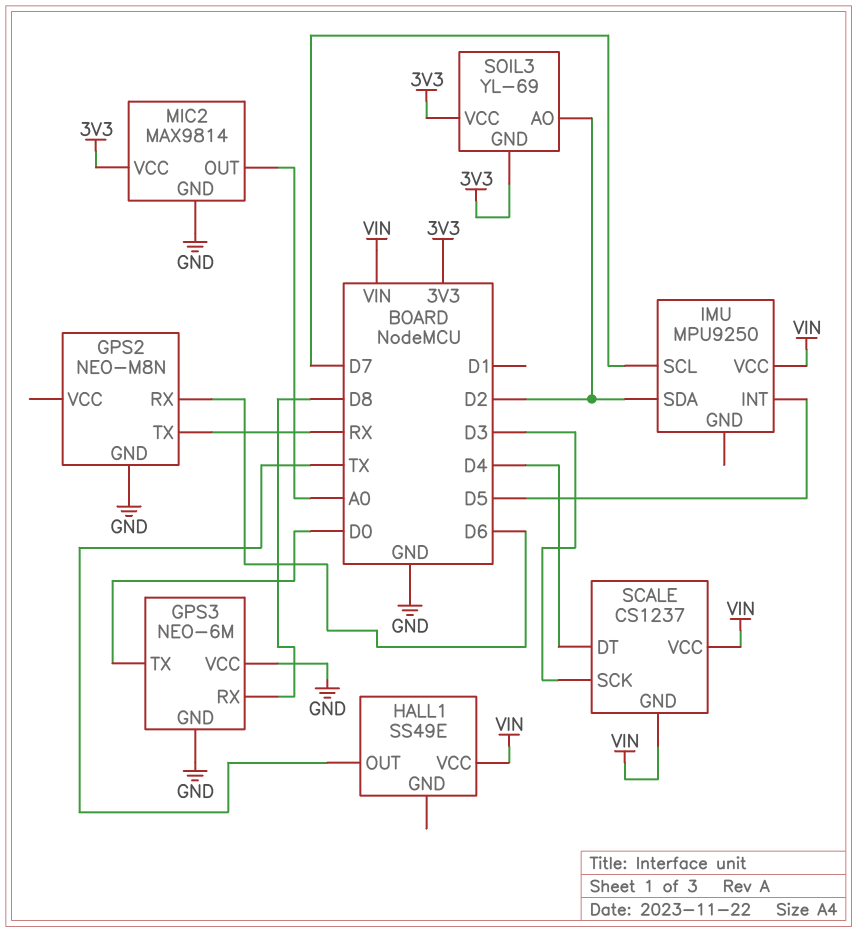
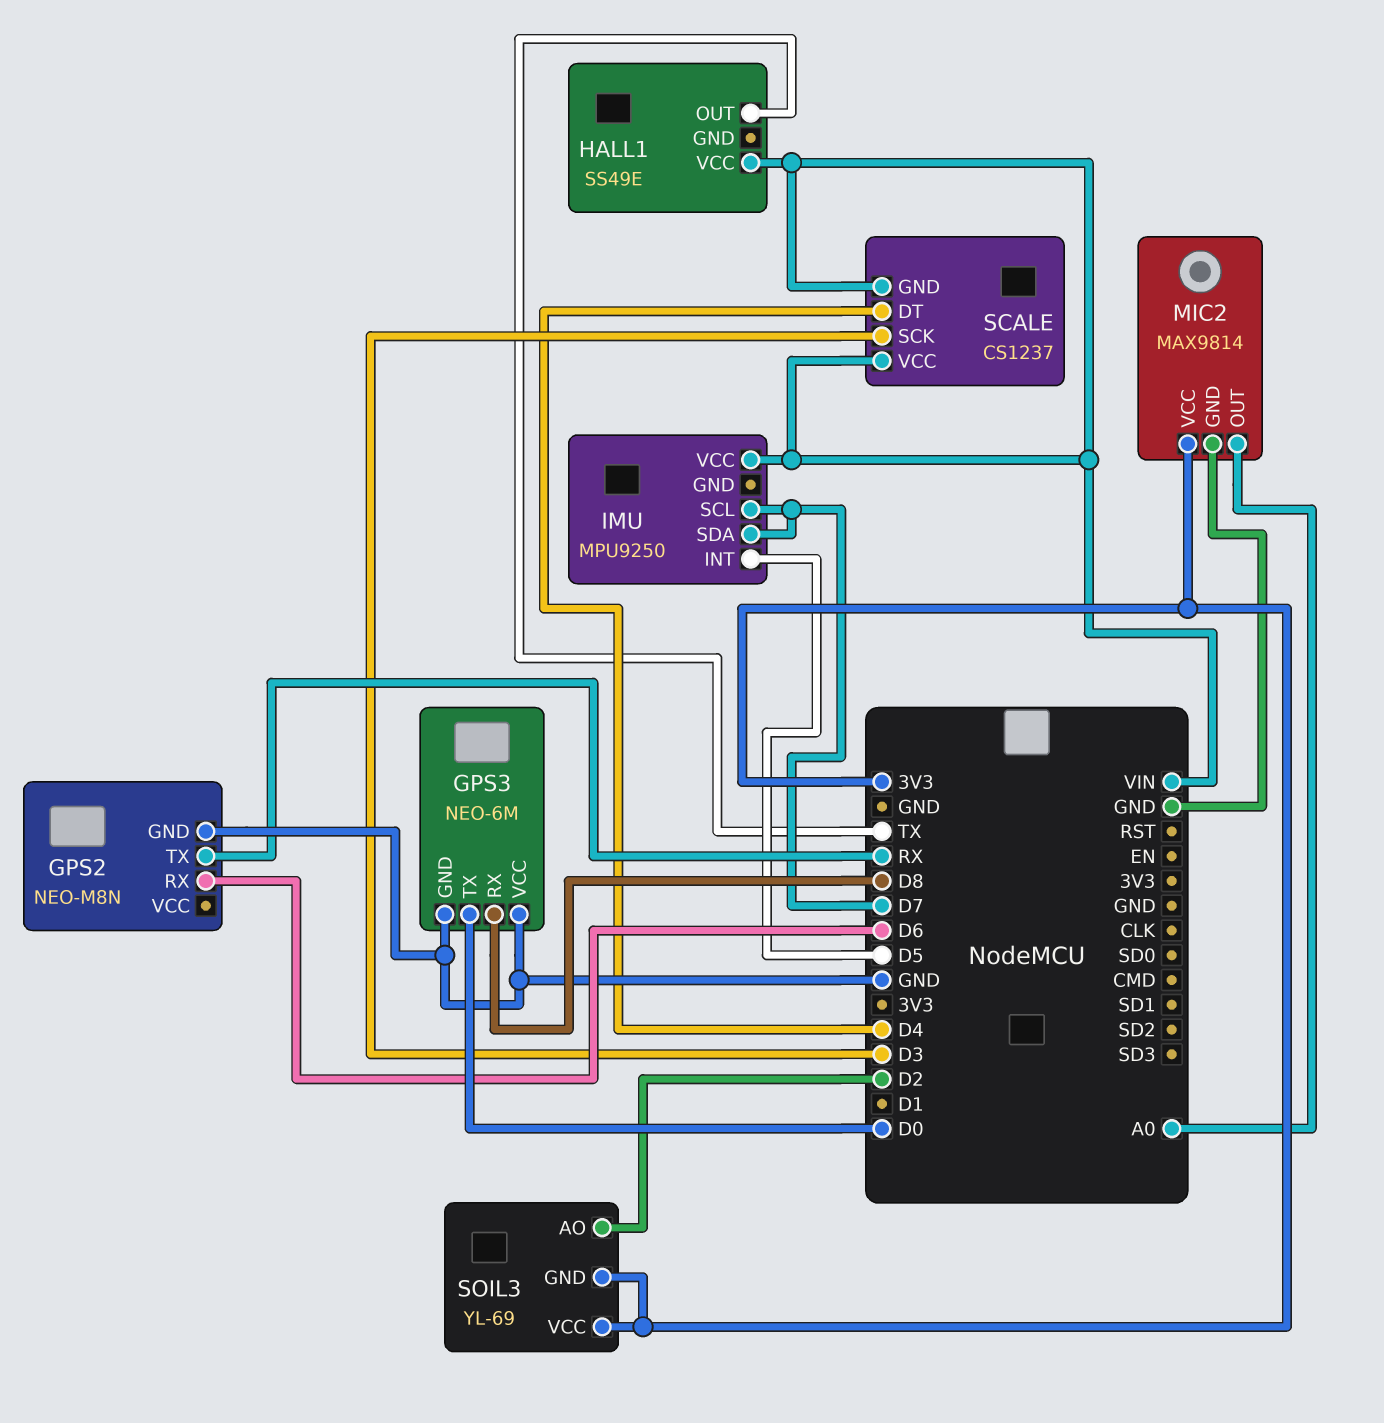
IMU pin SDA: D2 -> D7

